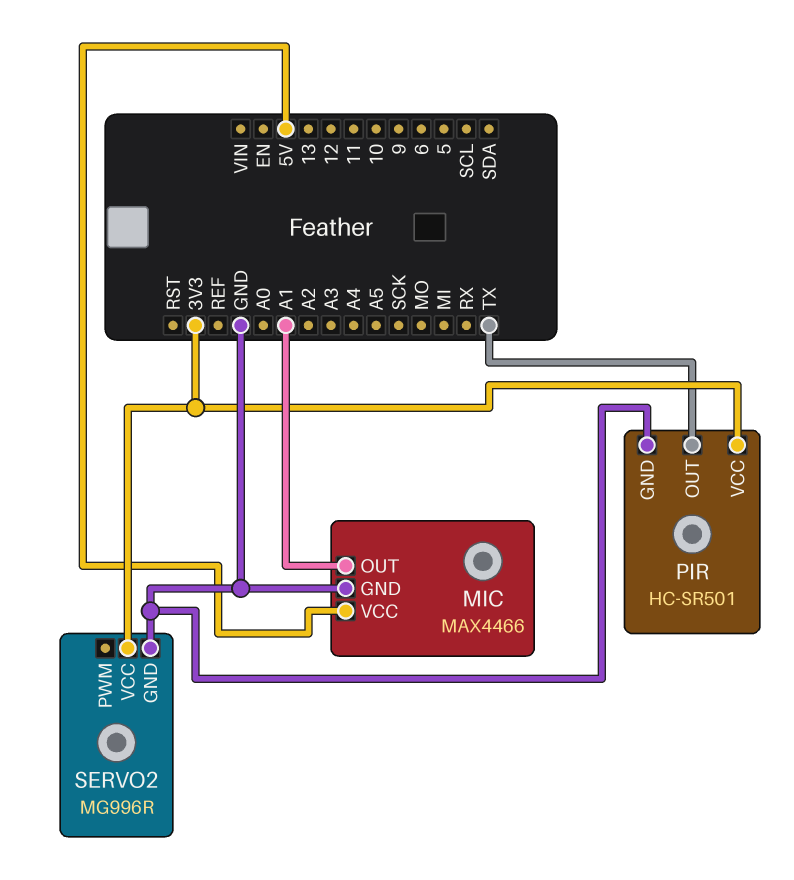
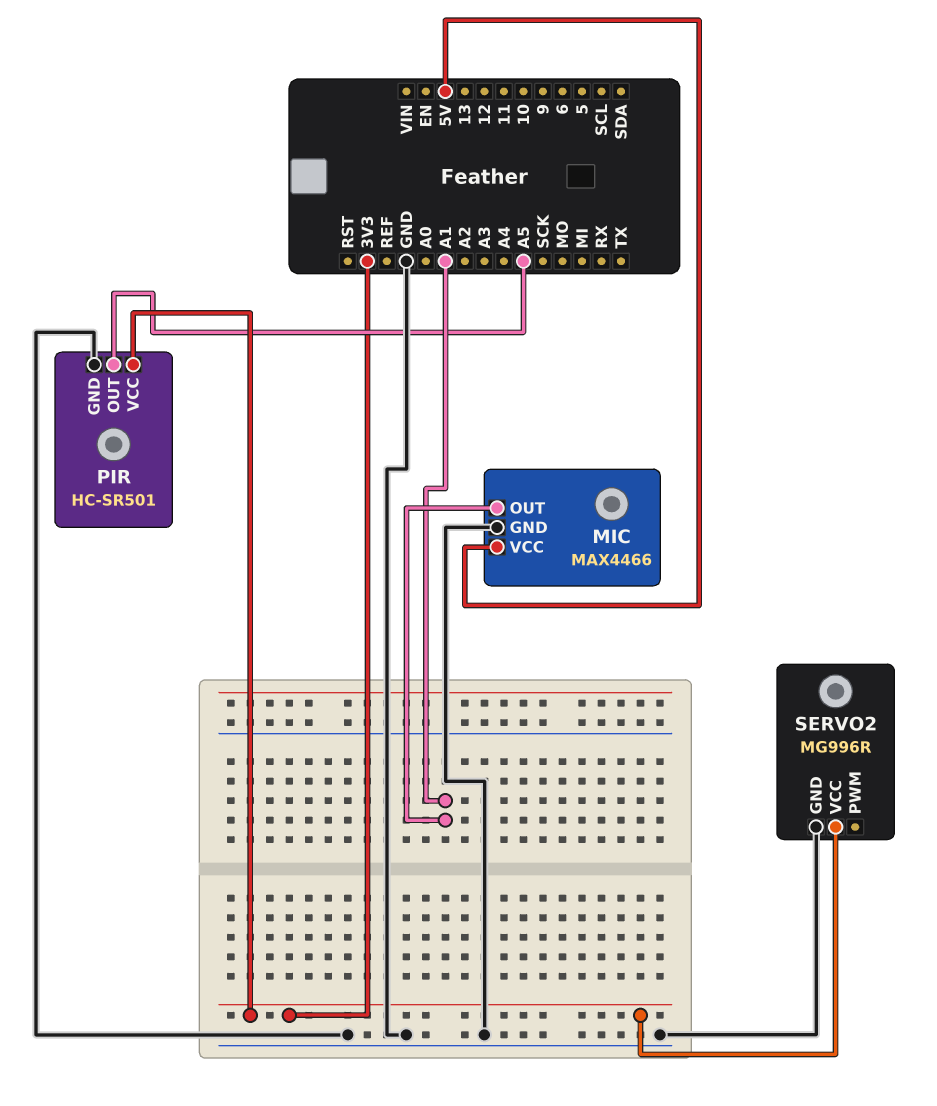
PIR pin OUT: TX -> A5

